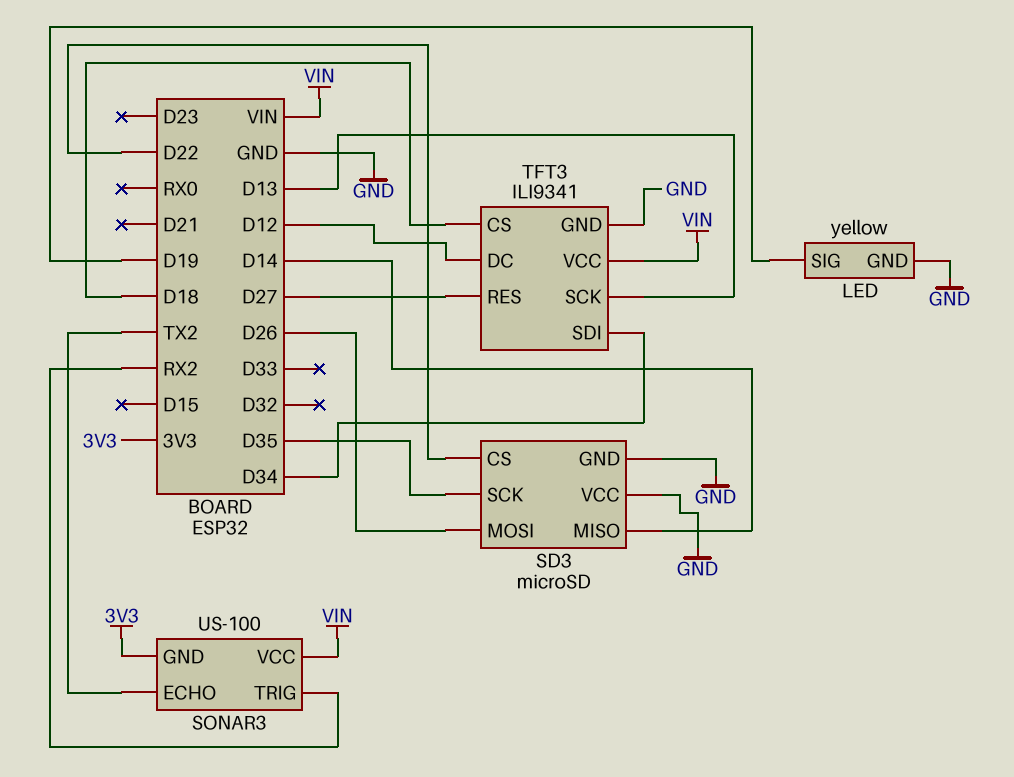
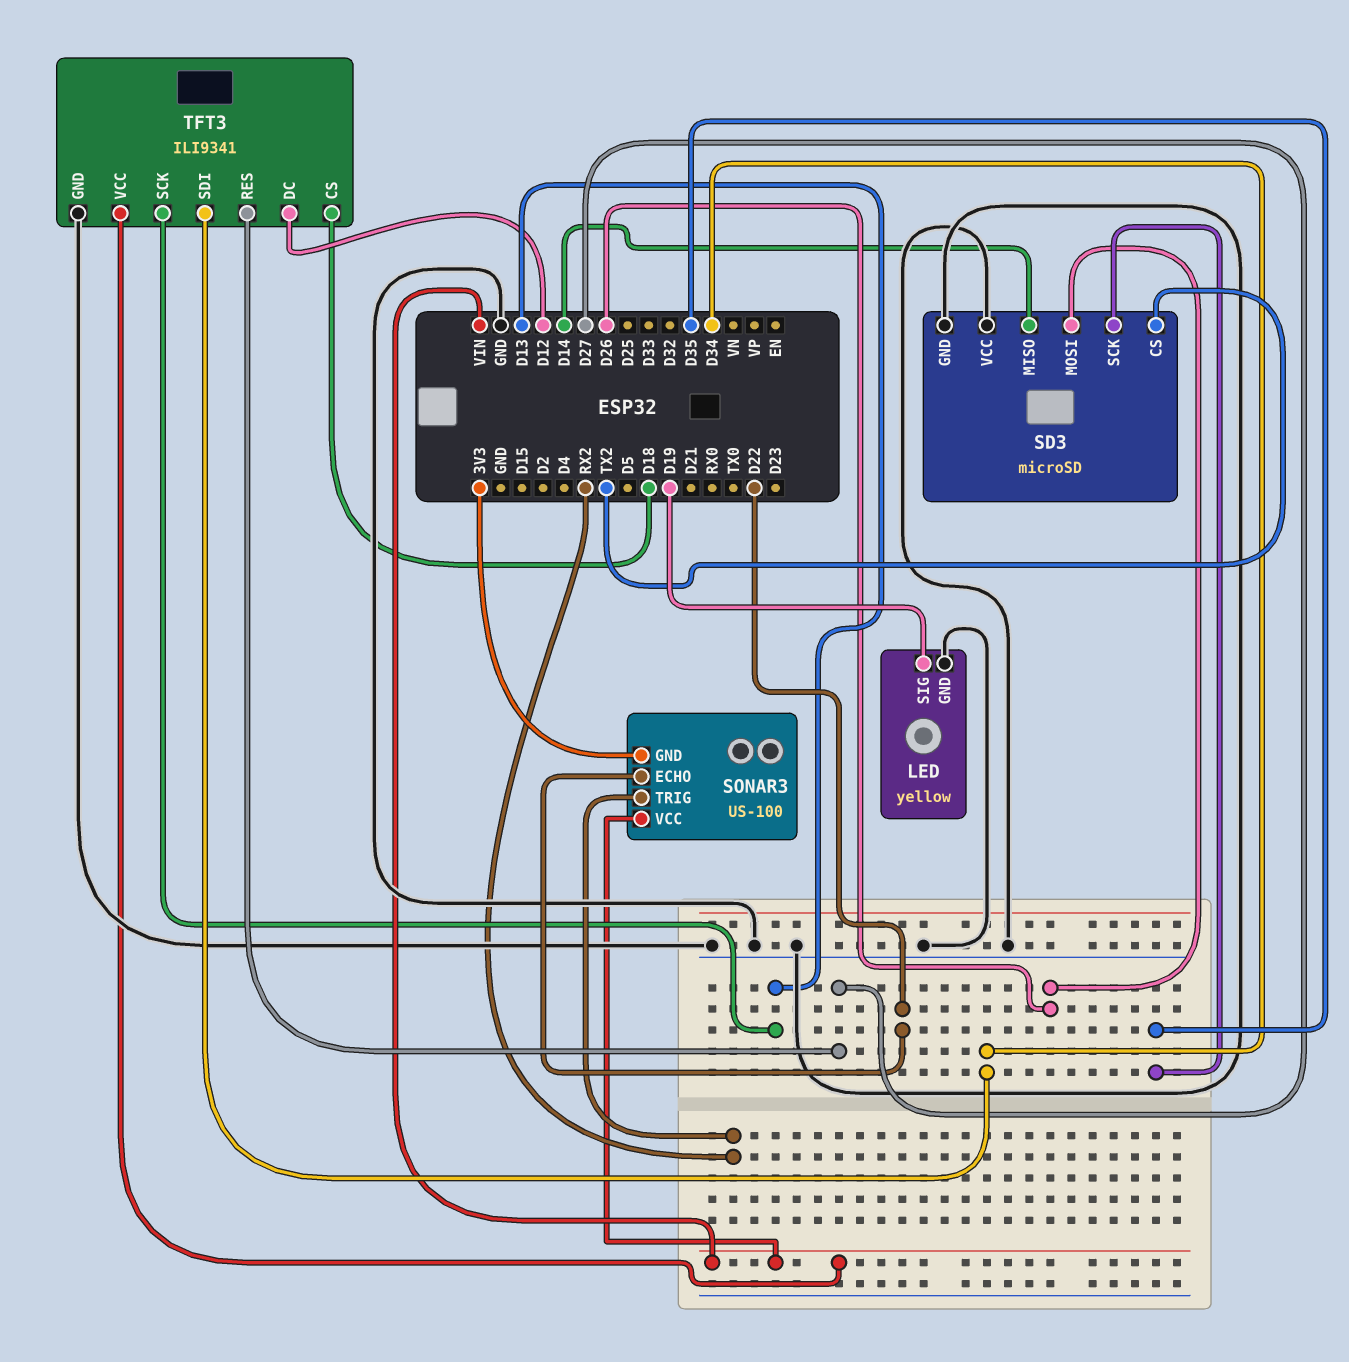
SD3 pin CS: D22 -> TX2
SONAR3 pin ECHO: TX2 -> D22

